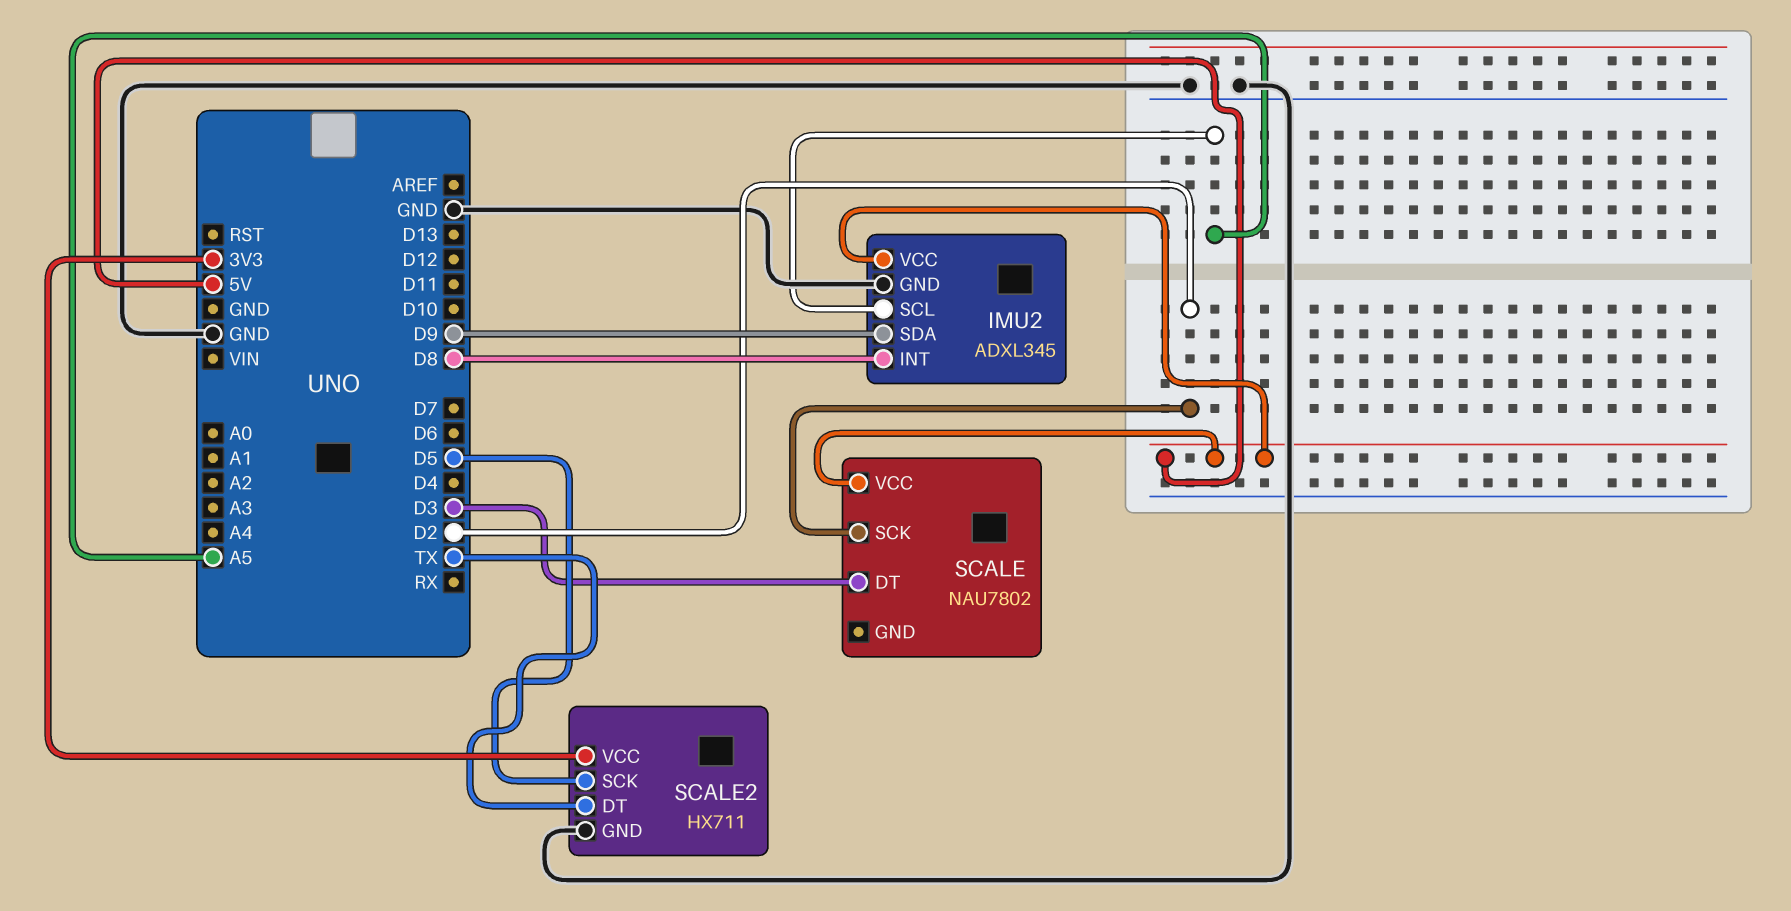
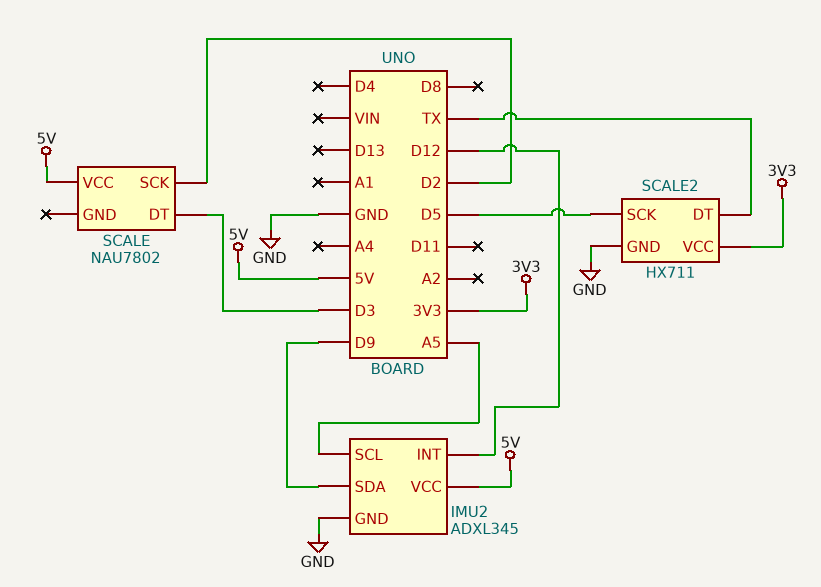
IMU2 pin INT: D8 -> D12

